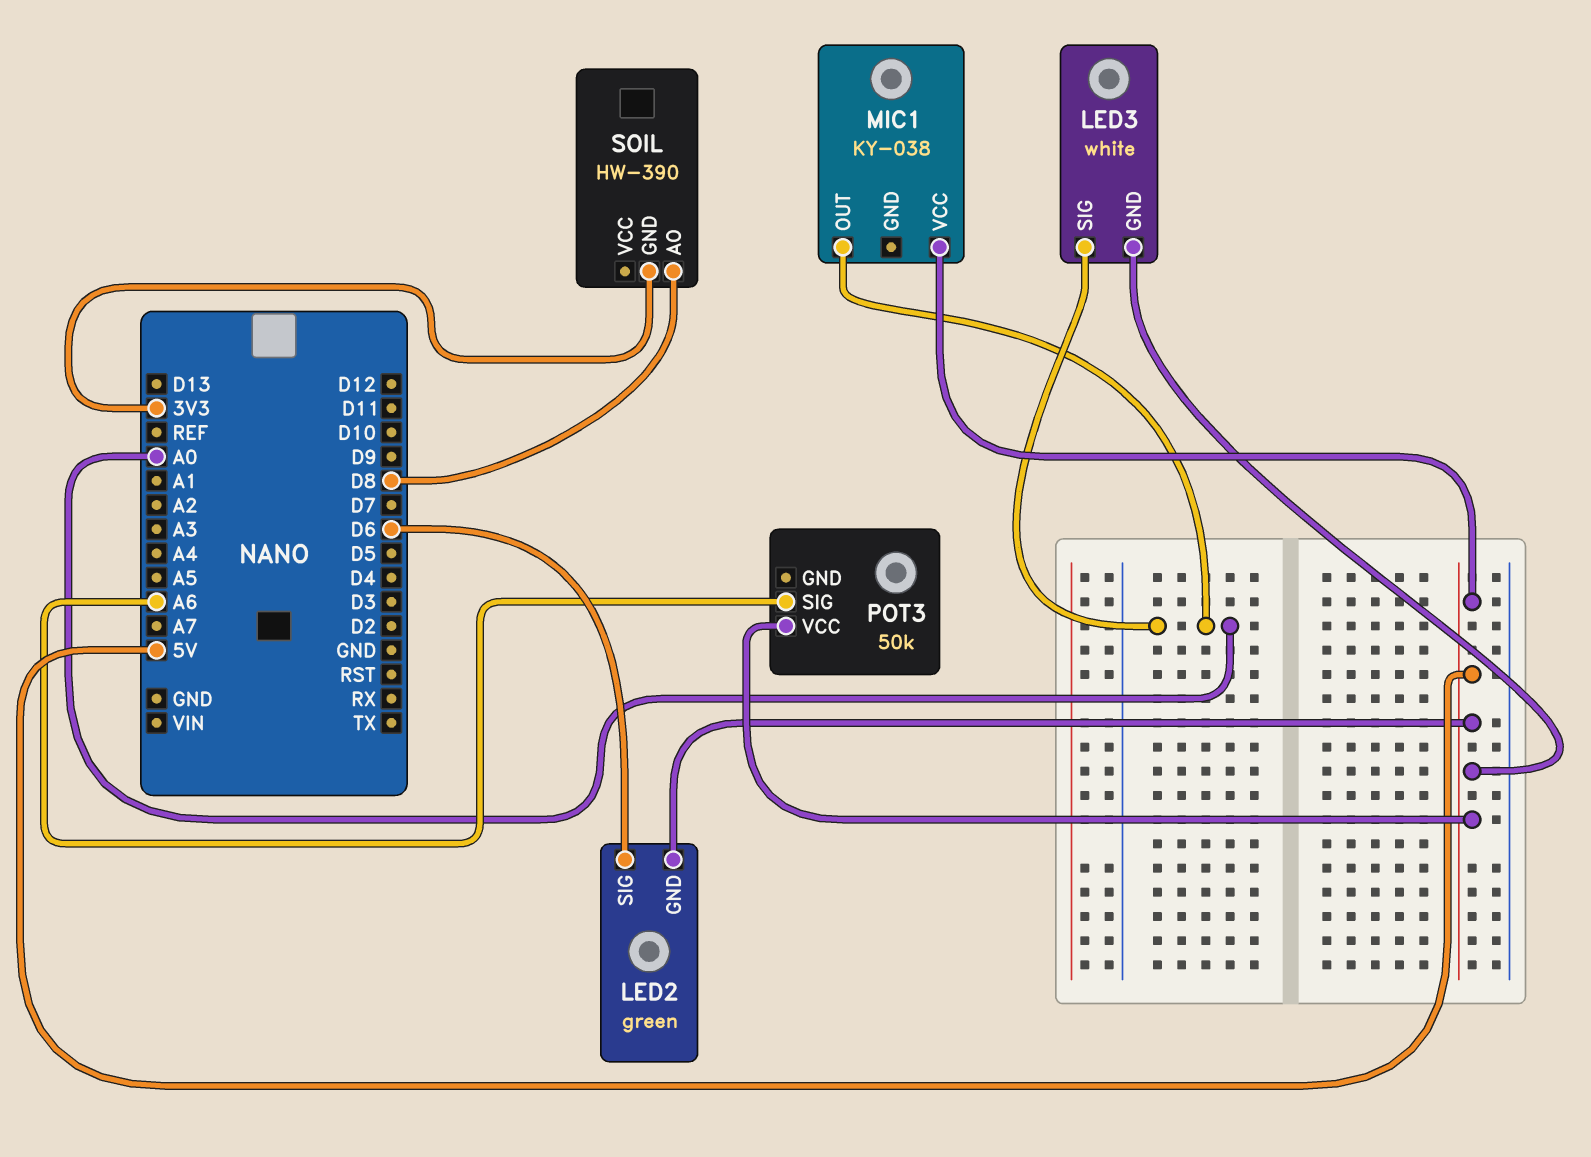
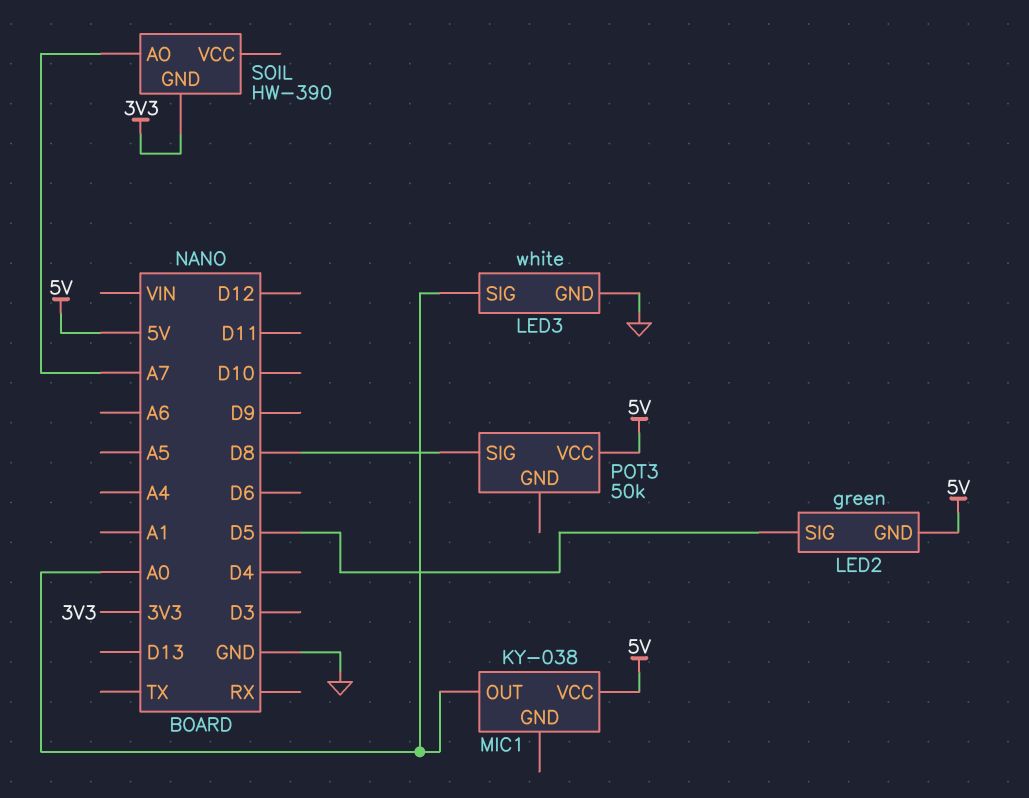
LED2 pin SIG: D6 -> D5
LED3 pin GND: 5V -> GND
POT3 pin SIG: A6 -> D8
SOIL pin AO: D8 -> A7

